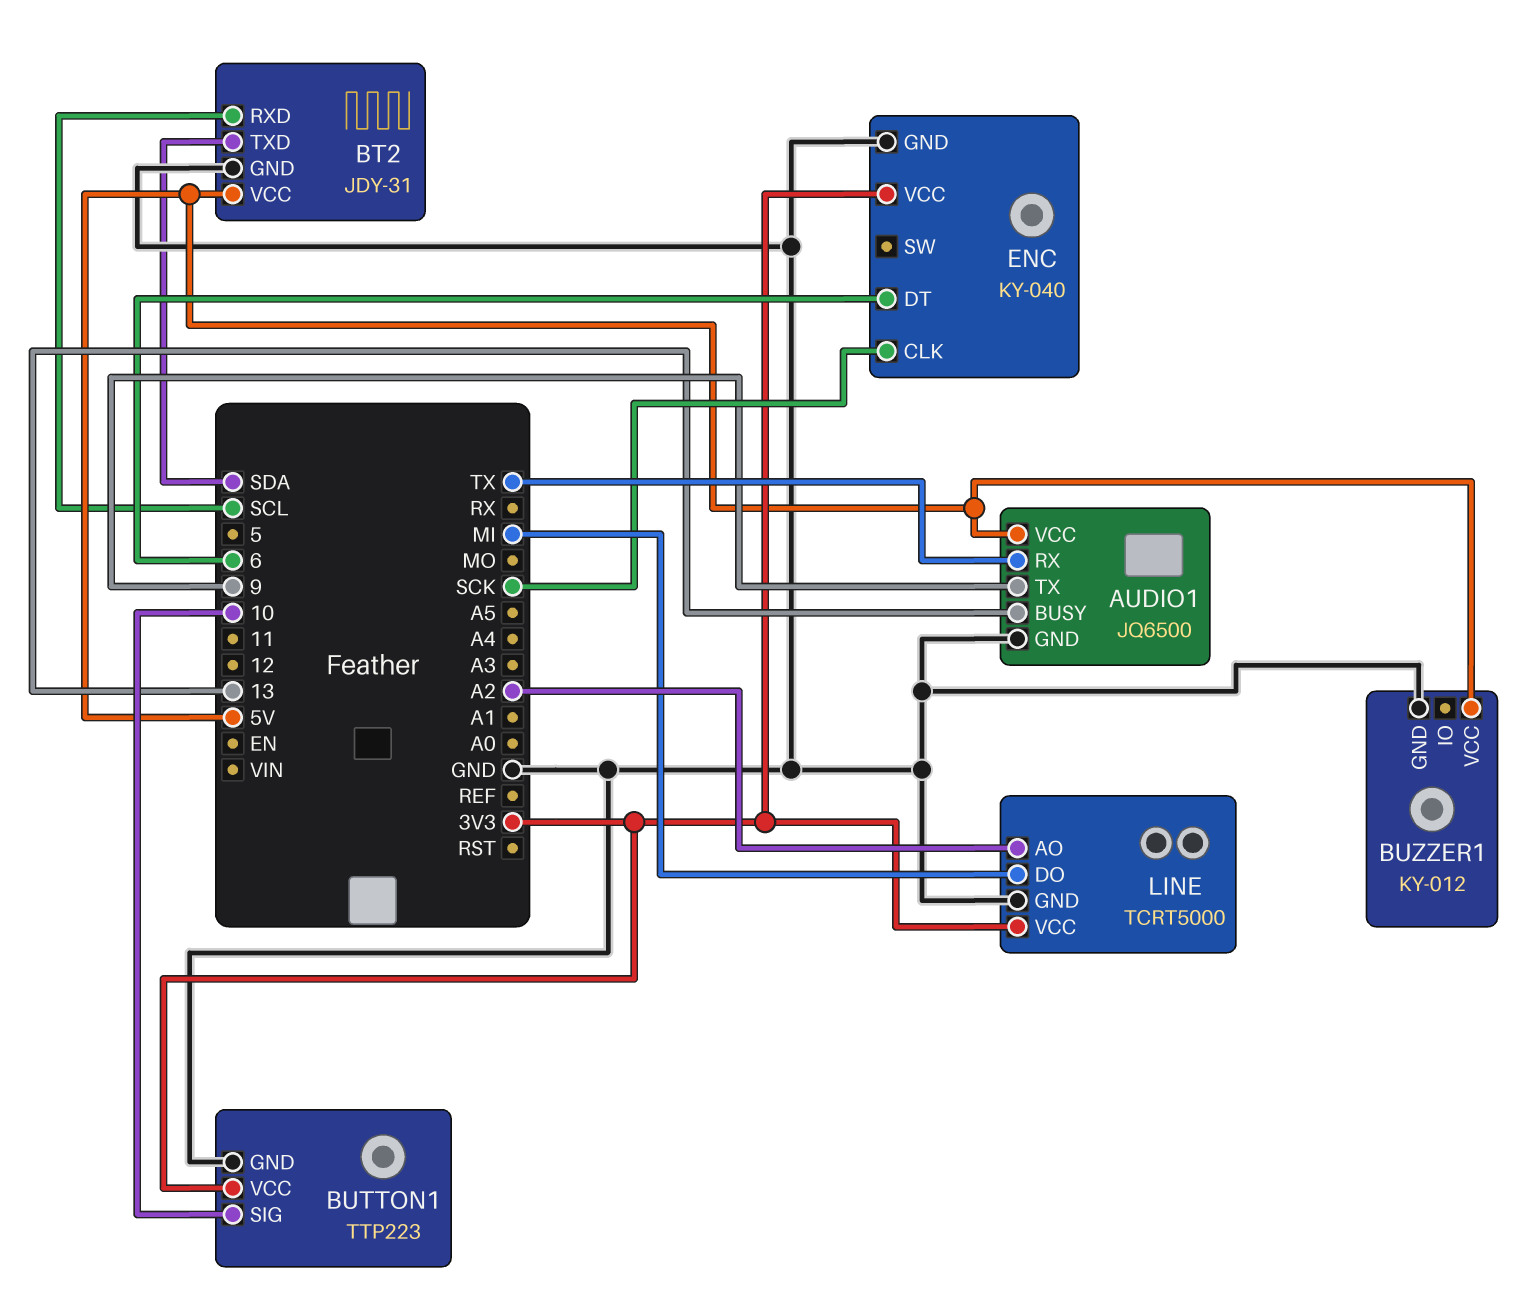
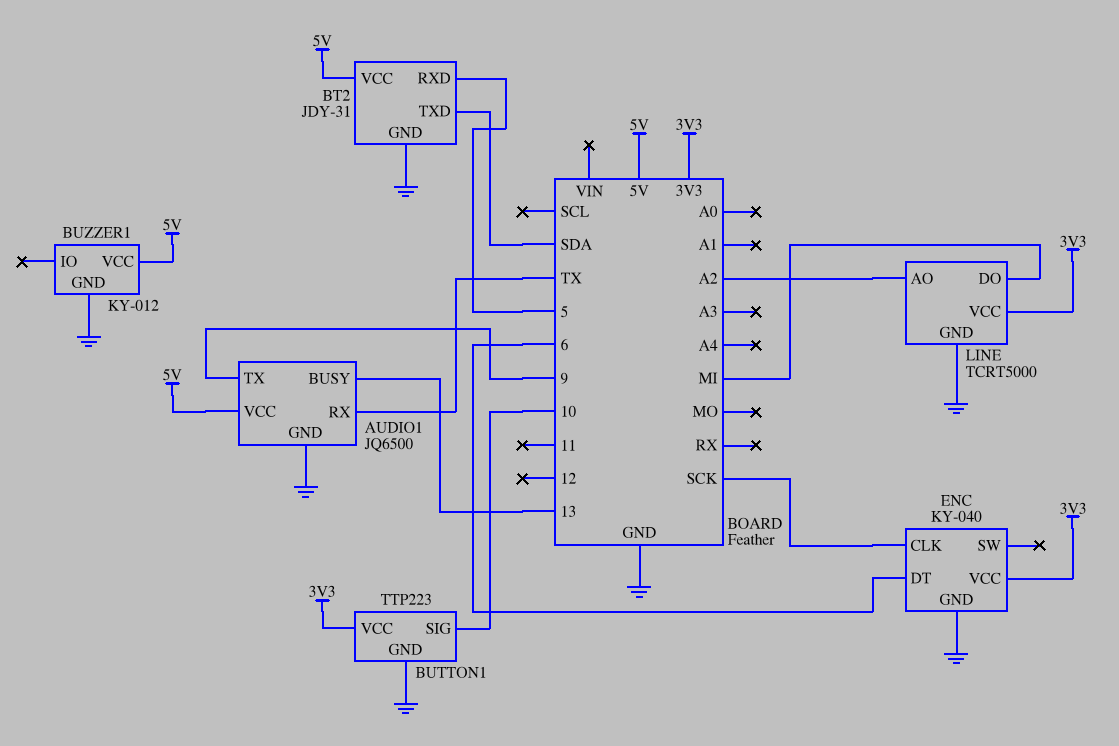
BT2 pin RXD: SCL -> 5

